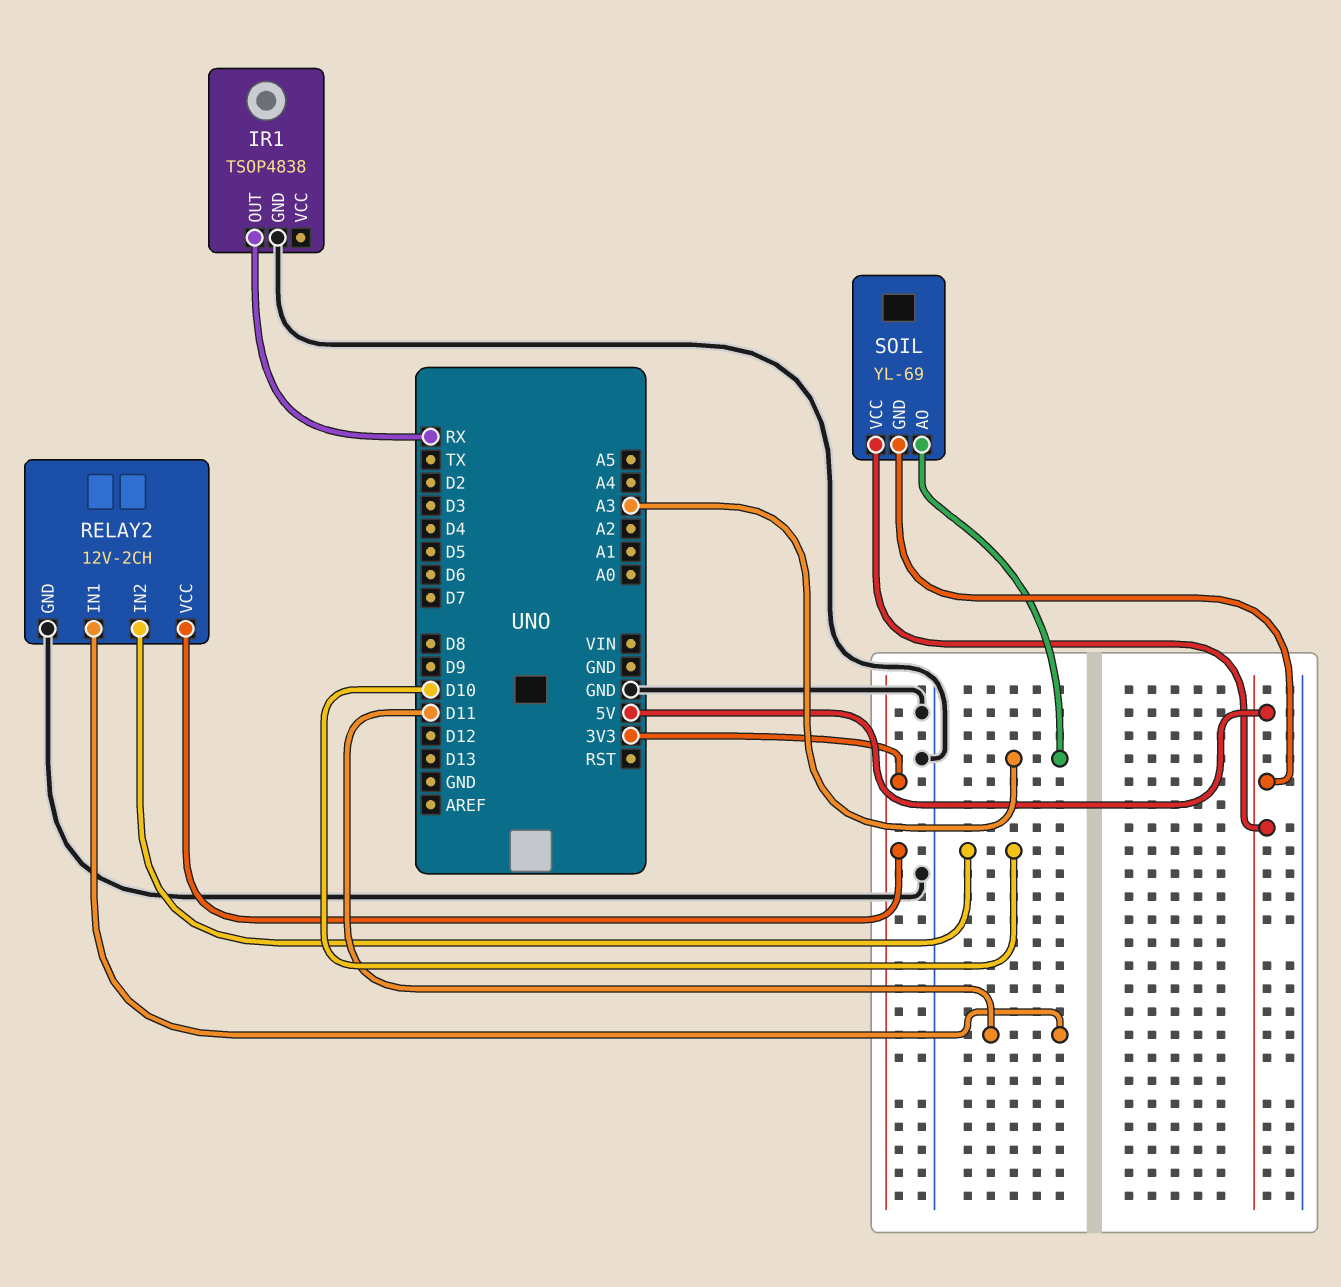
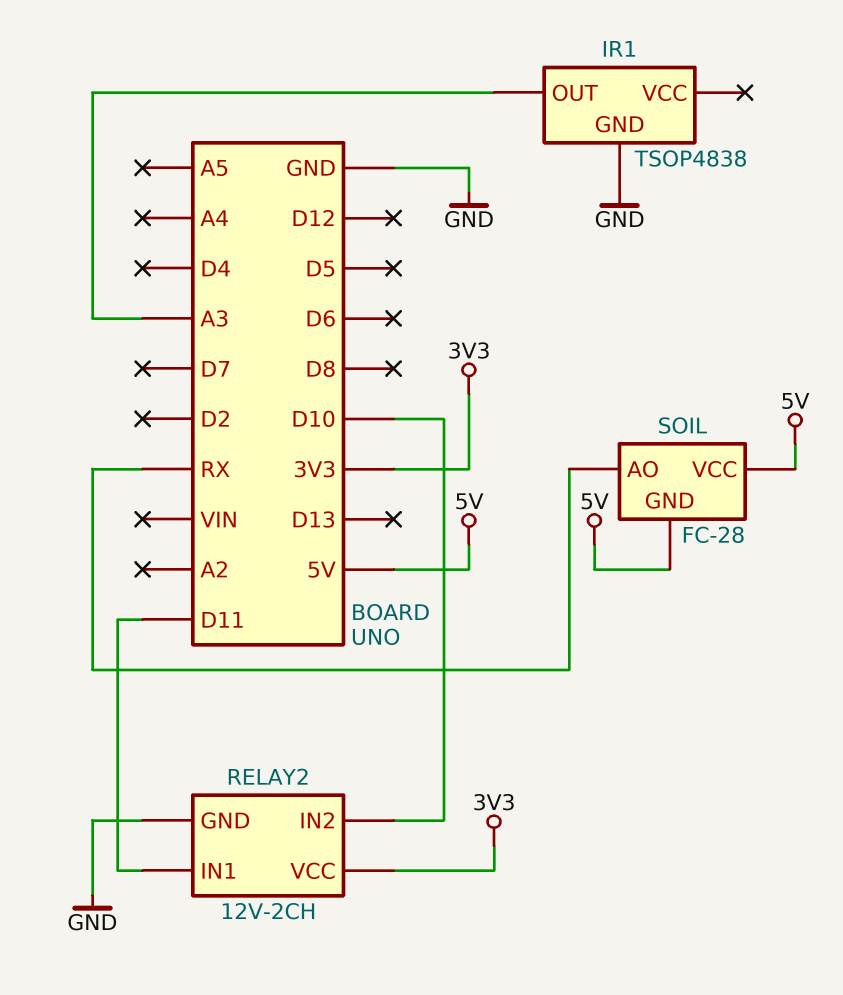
IR1 pin OUT: RX -> A3
SOIL: YL-69 -> FC-28
SOIL pin AO: A3 -> RX

